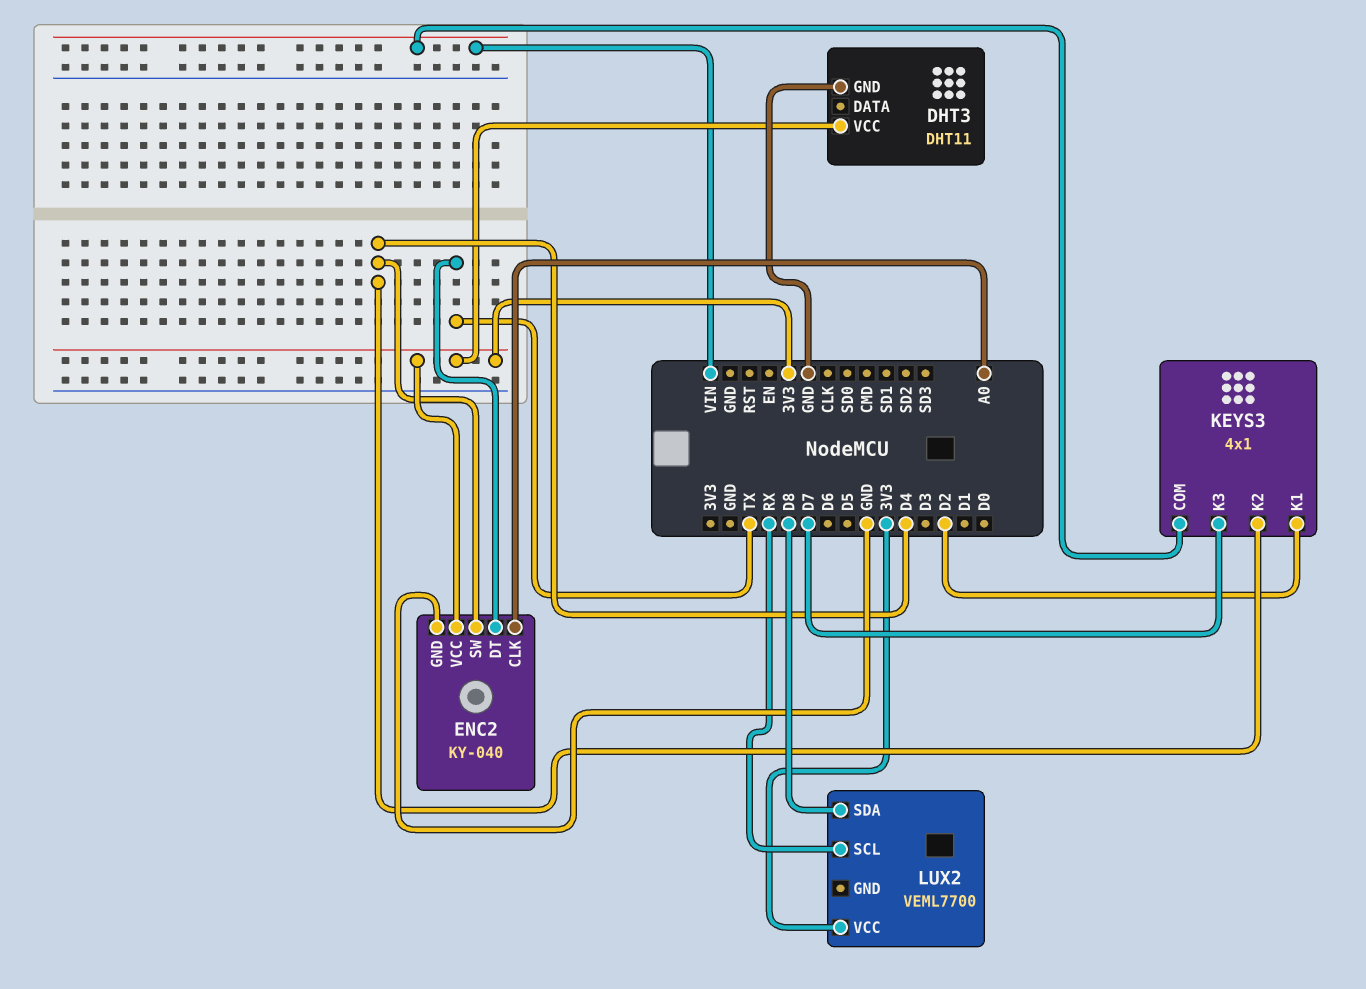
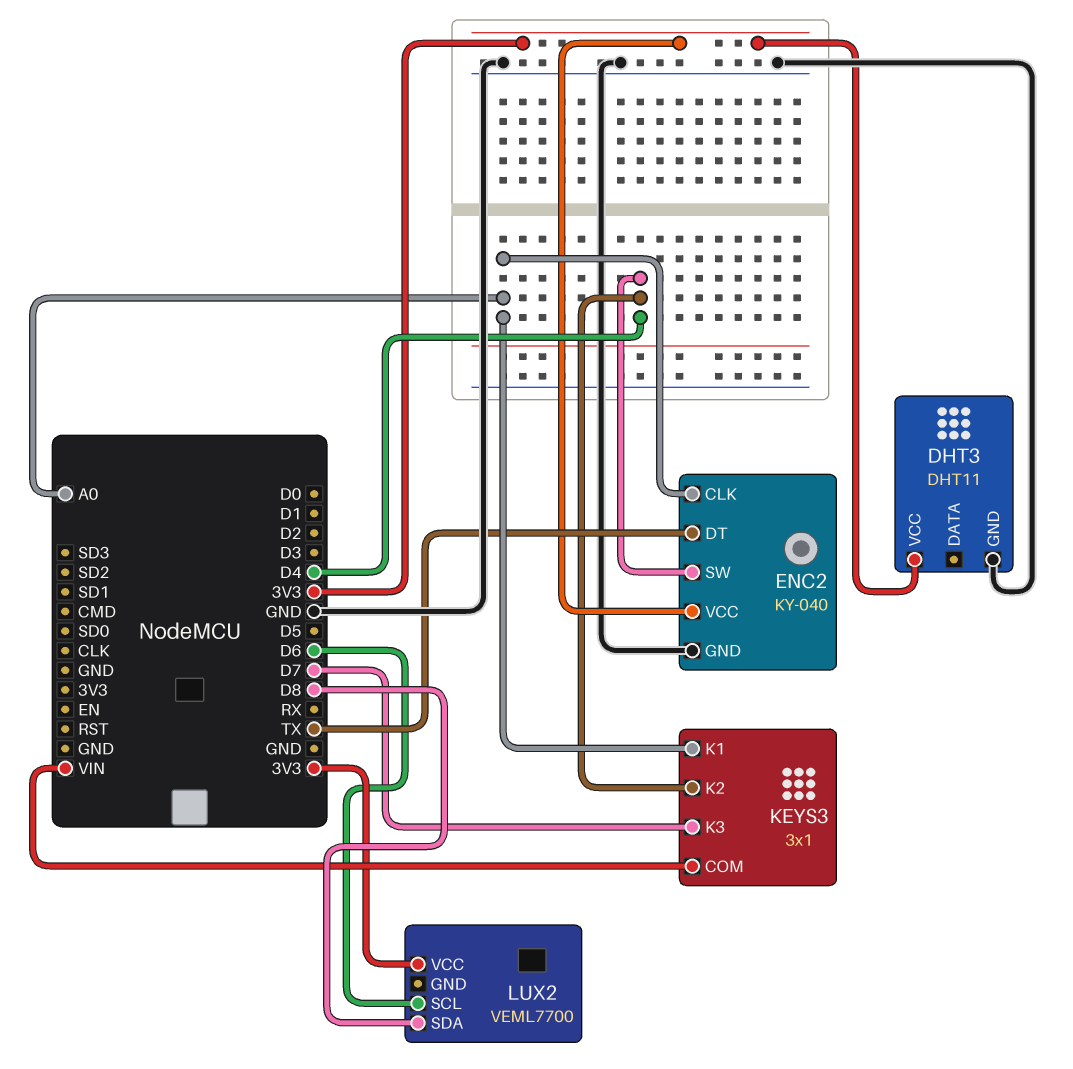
KEYS3: 4x1 -> 3x1
KEYS3 pin K1: D2 -> A0
LUX2 pin SCL: RX -> D6

